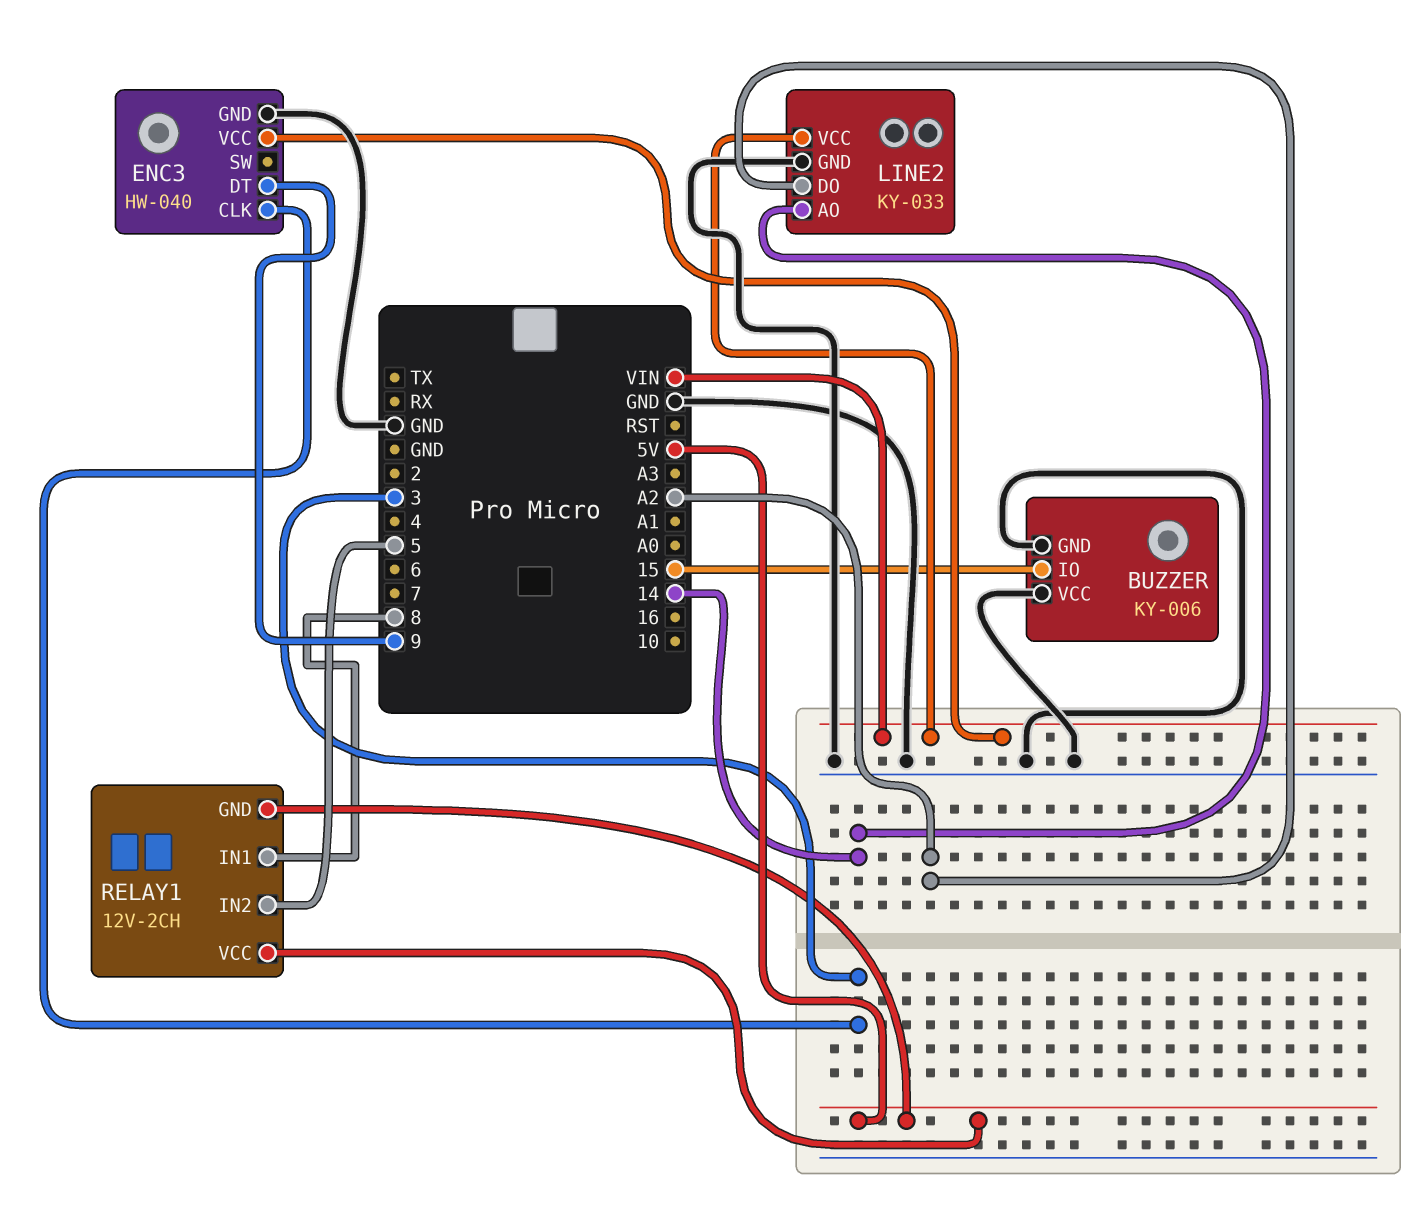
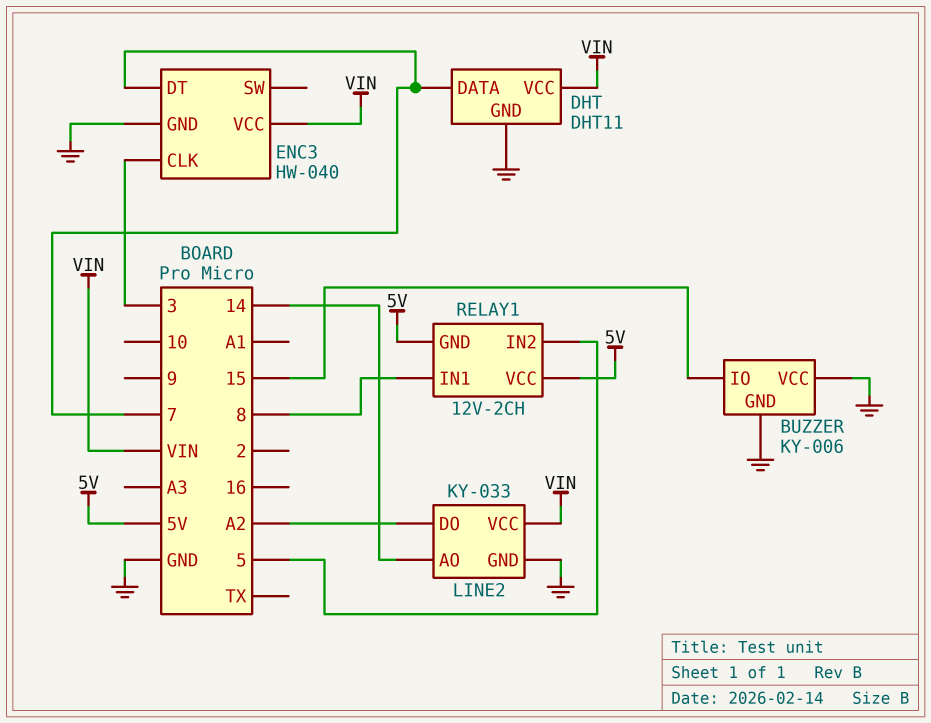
DHT: none -> DHT11
DHT pin DATA: none -> 7
DHT pin GND: none -> GND
DHT pin VCC: none -> VIN
ENC3 pin DT: 9 -> 7

